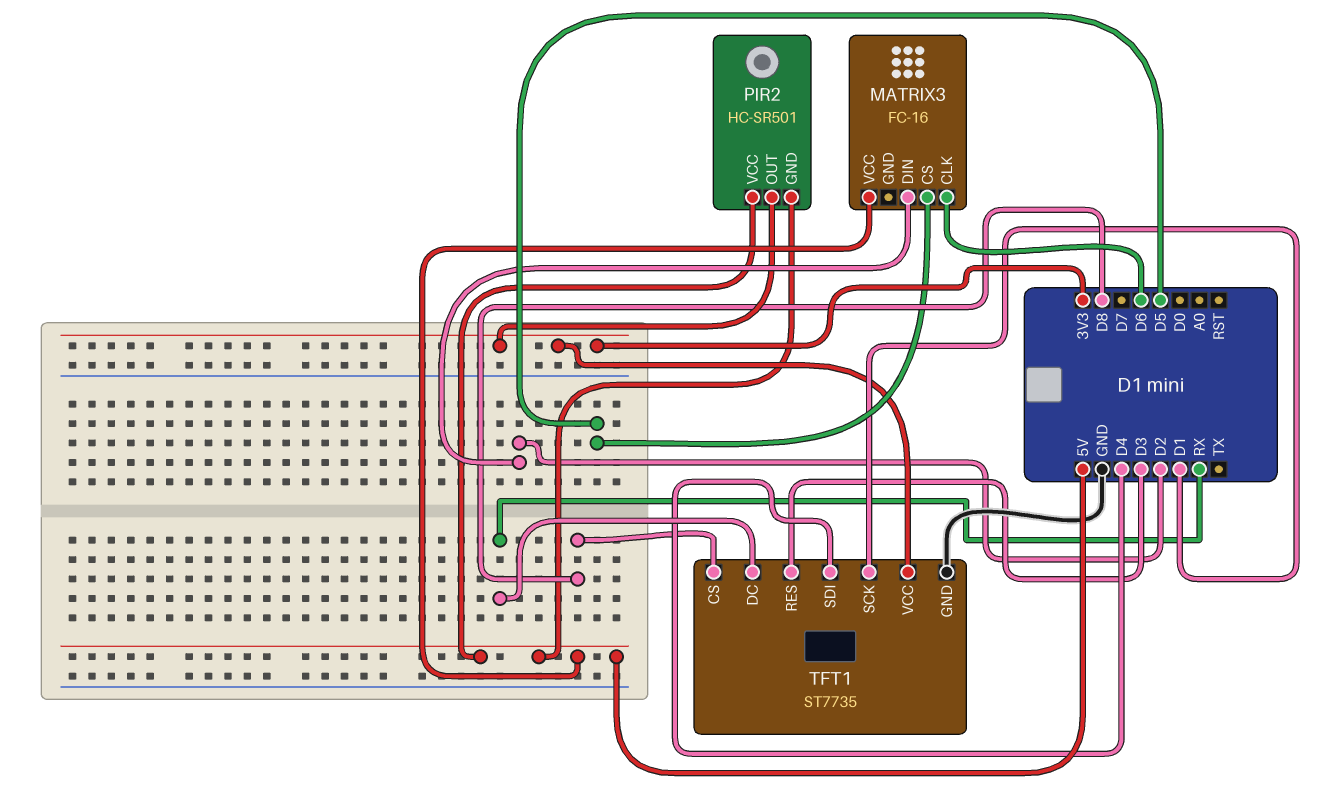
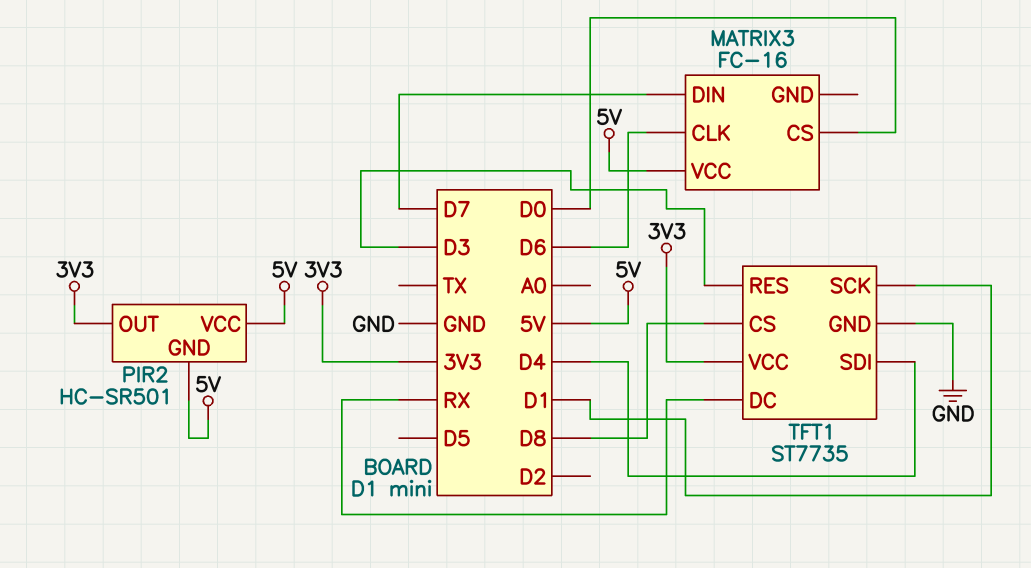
MATRIX3 pin CS: D5 -> D0
MATRIX3 pin DIN: D2 -> D7

